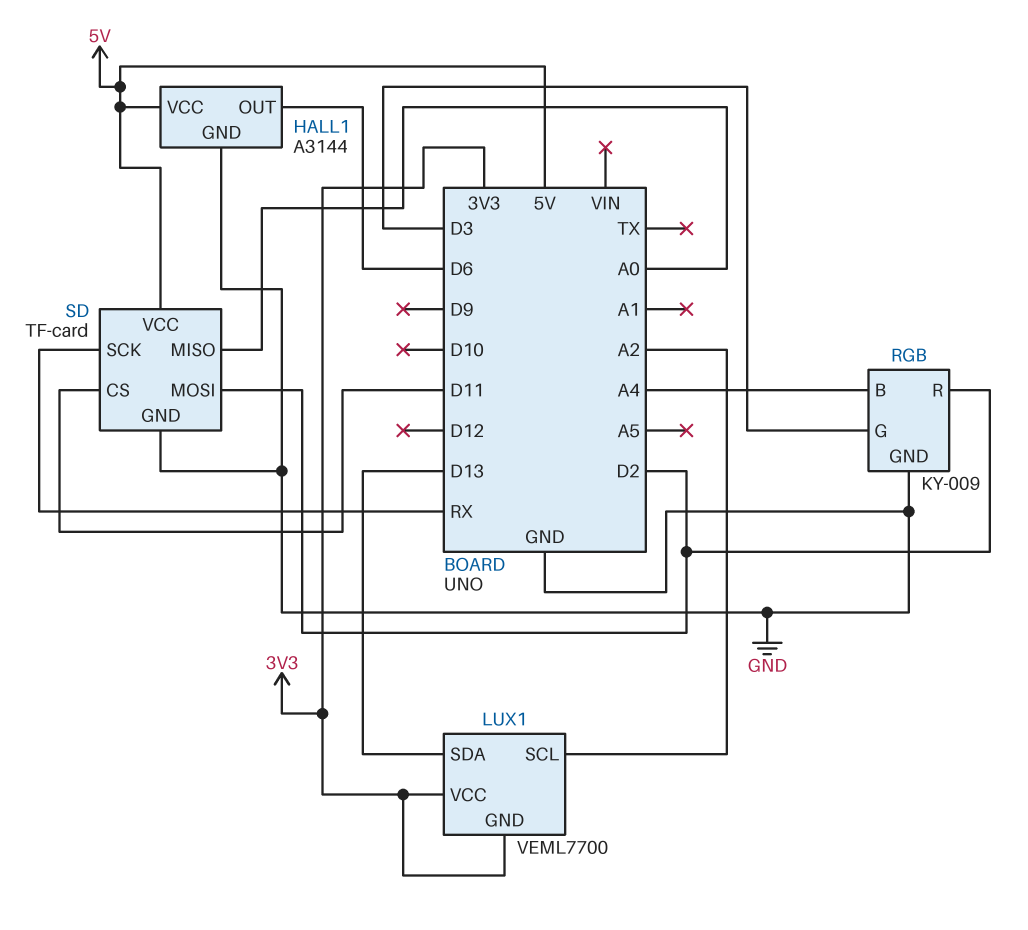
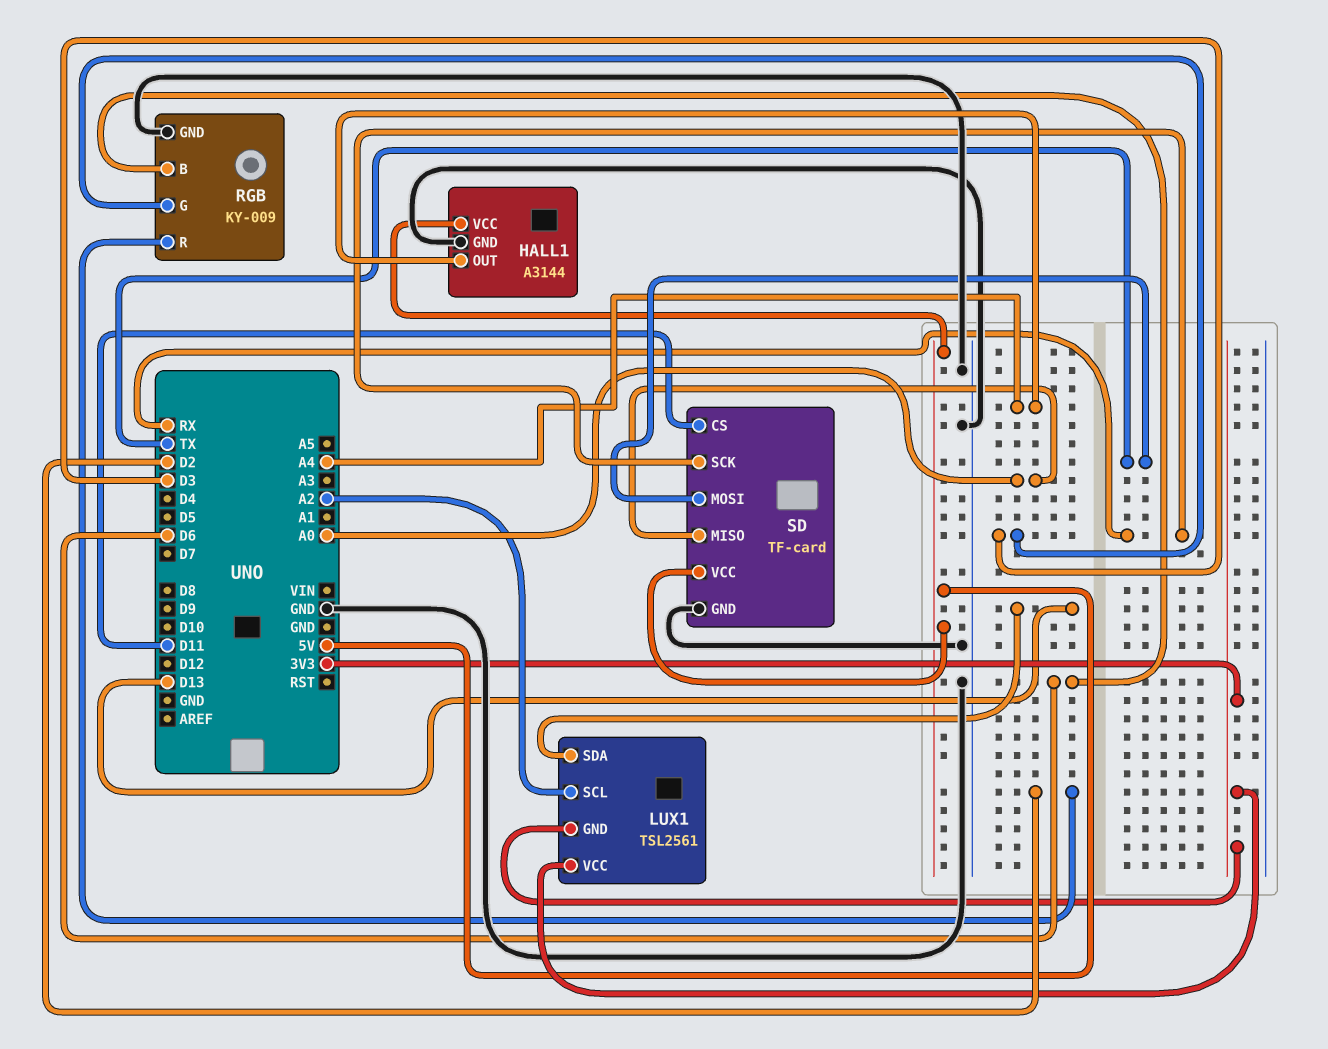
HALL1 pin OUT: D6 -> A4
LUX1: VEML7700 -> TSL2561
RGB pin B: A4 -> D6
SD pin MOSI: D2 -> TX

